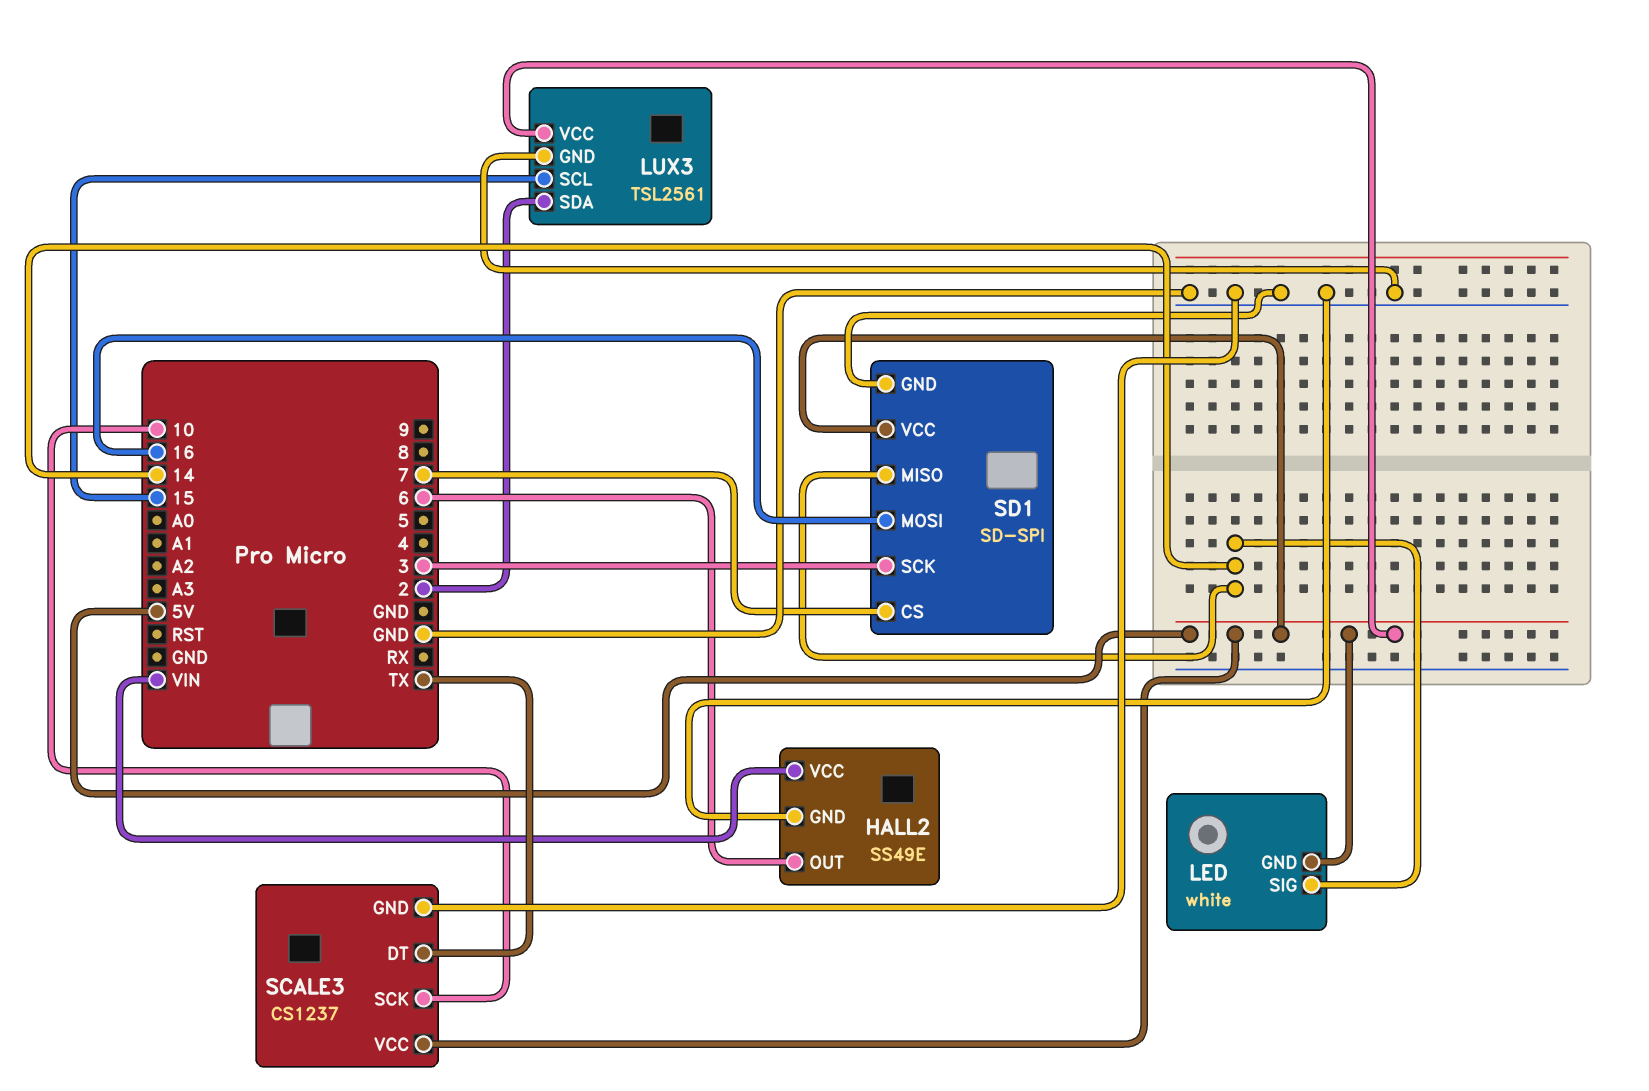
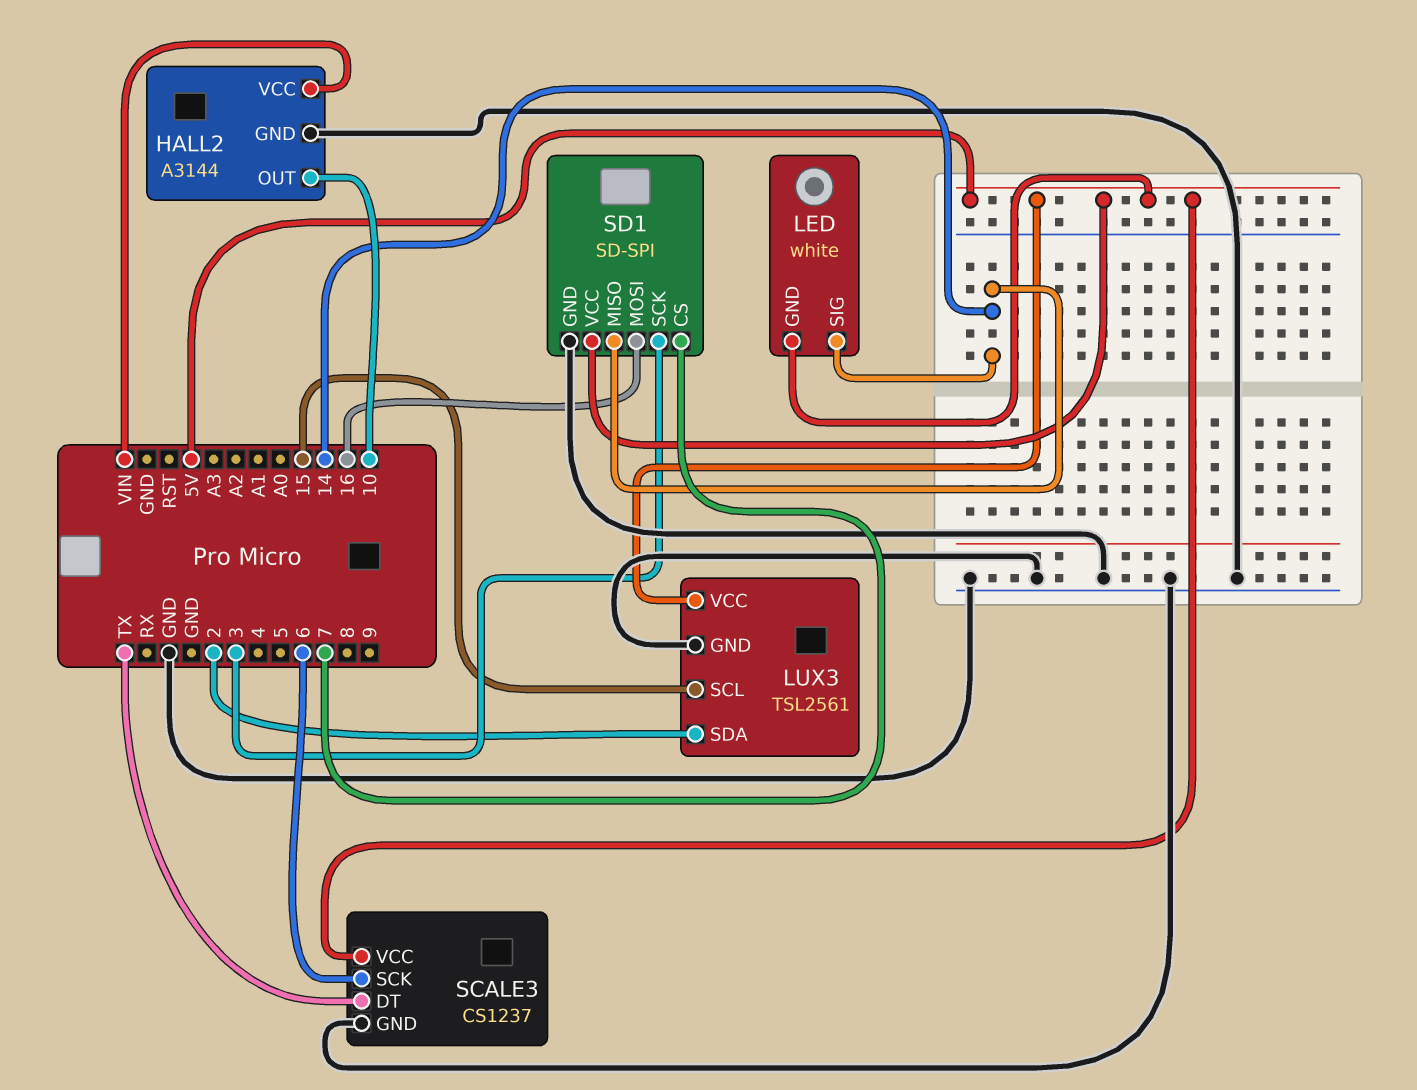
HALL2: SS49E -> A3144
HALL2 pin OUT: 6 -> 10
SCALE3 pin SCK: 10 -> 6

